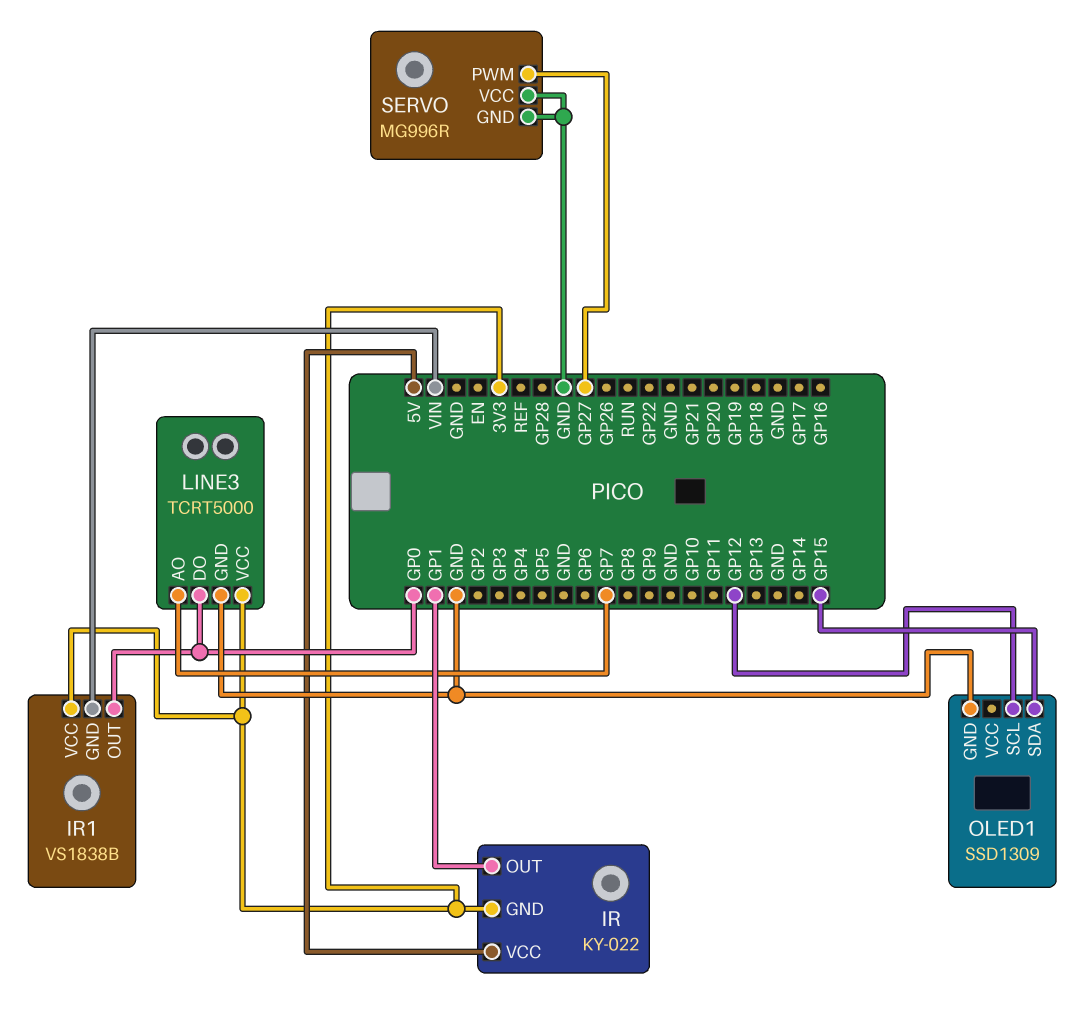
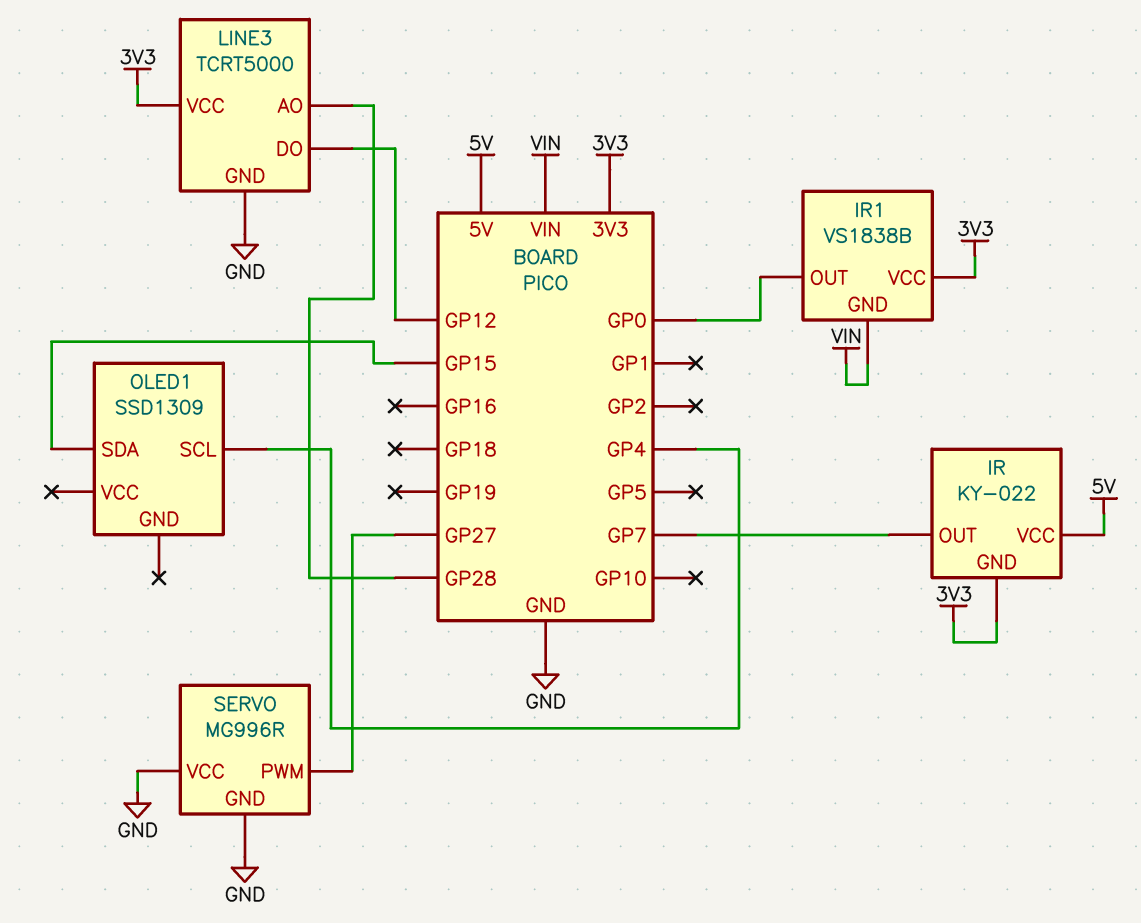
IR pin OUT: GP1 -> GP7
LINE3 pin AO: GP7 -> GP28
LINE3 pin DO: GP0 -> GP12
OLED1 pin GND: GND -> none
OLED1 pin SCL: GP12 -> GP4

